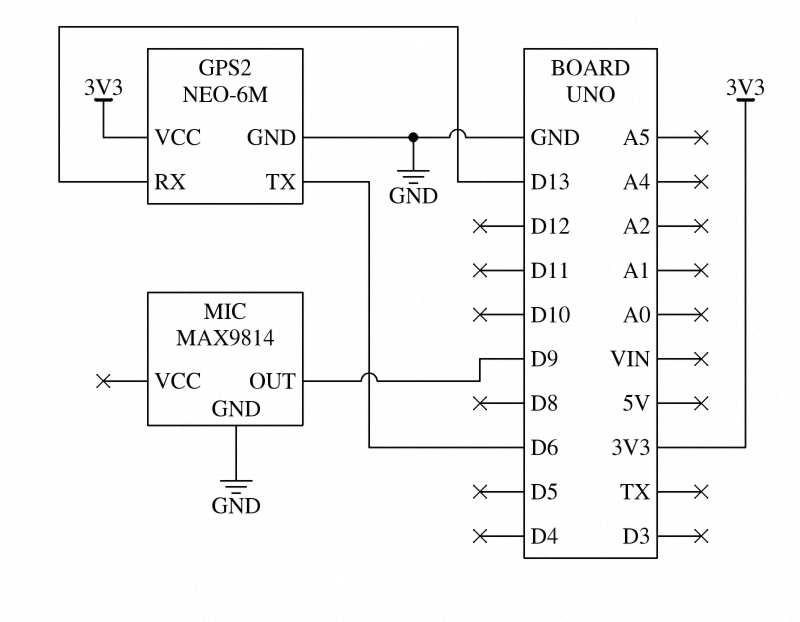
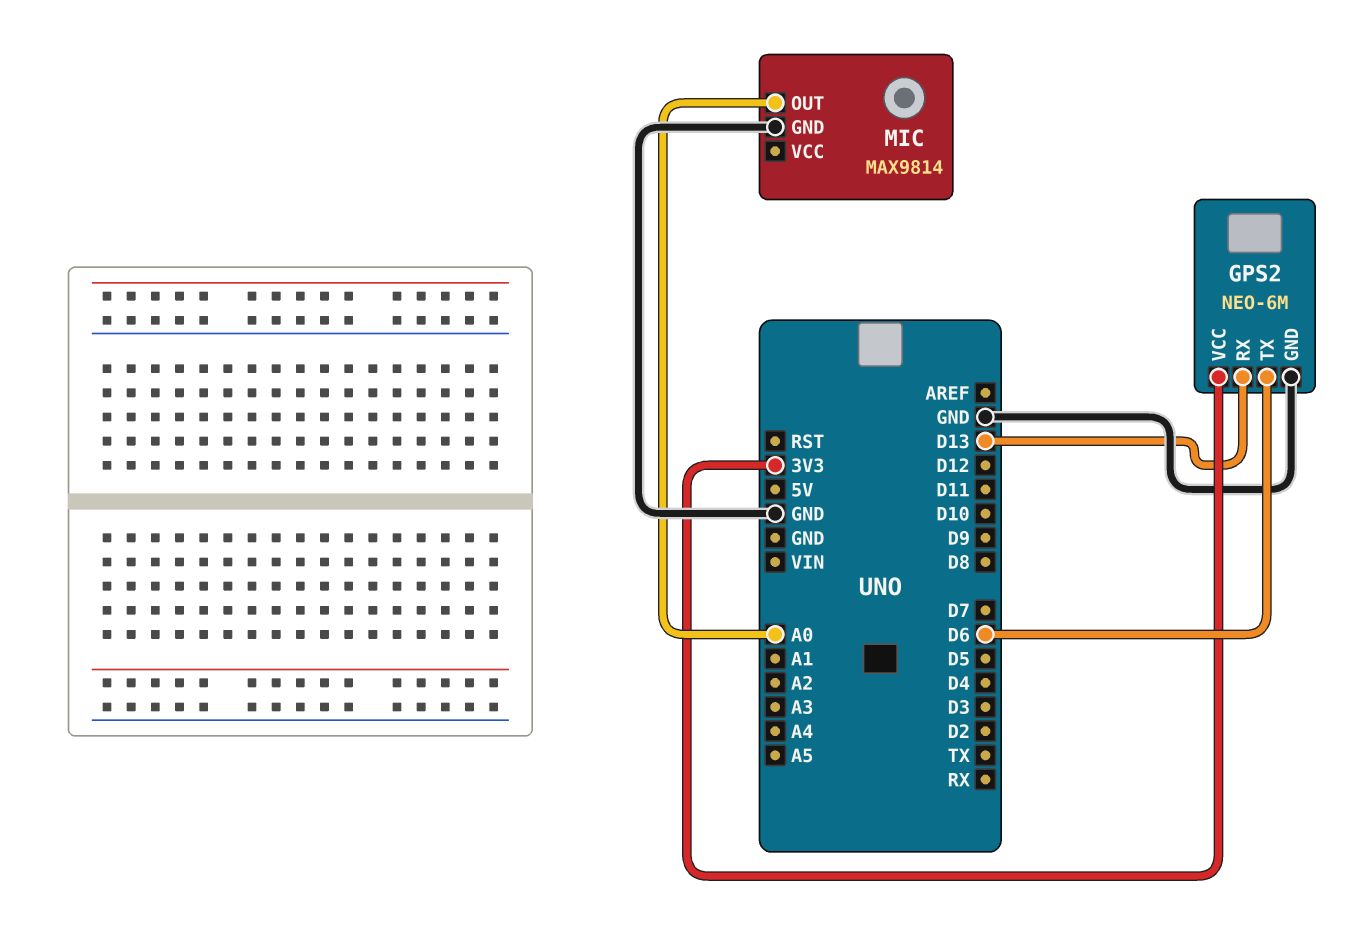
MIC pin OUT: D9 -> A0

